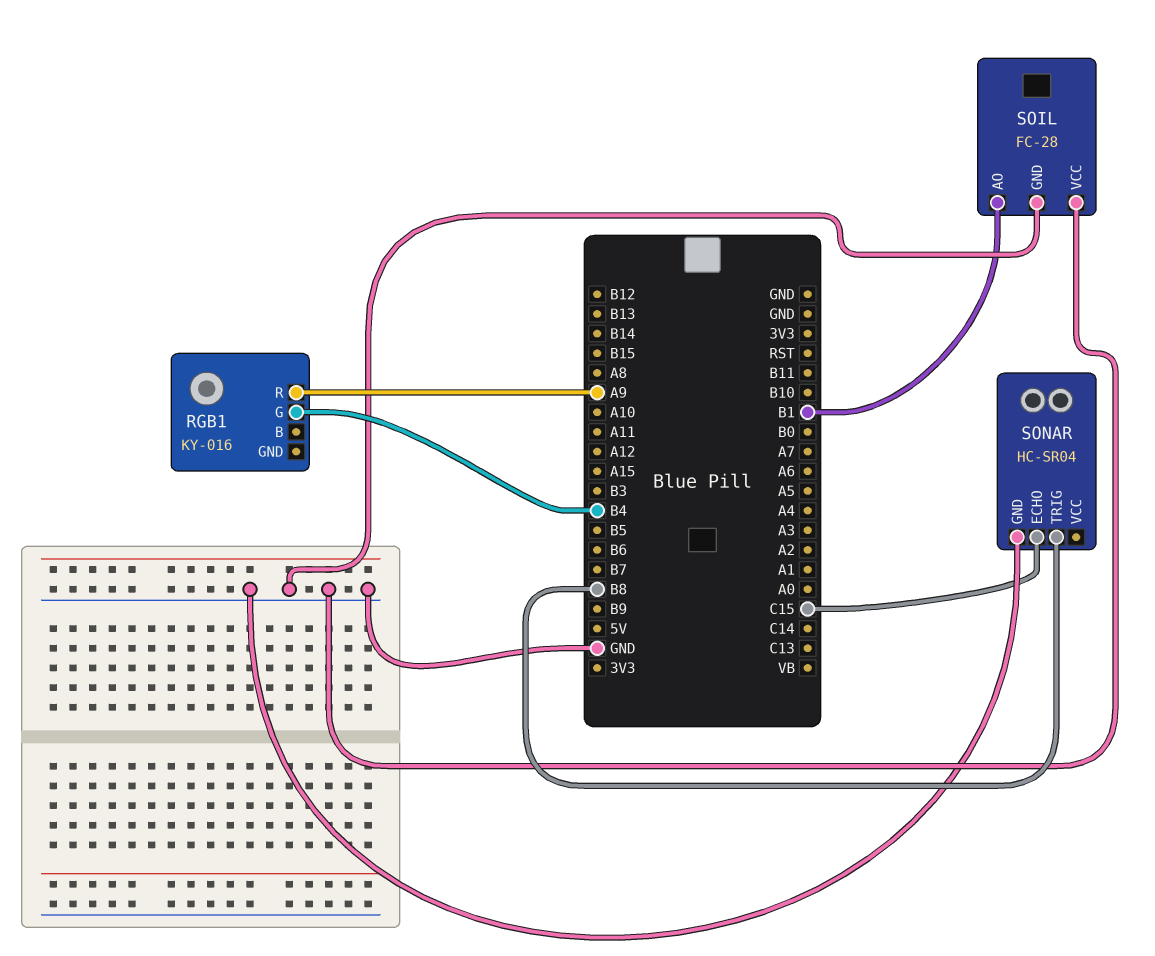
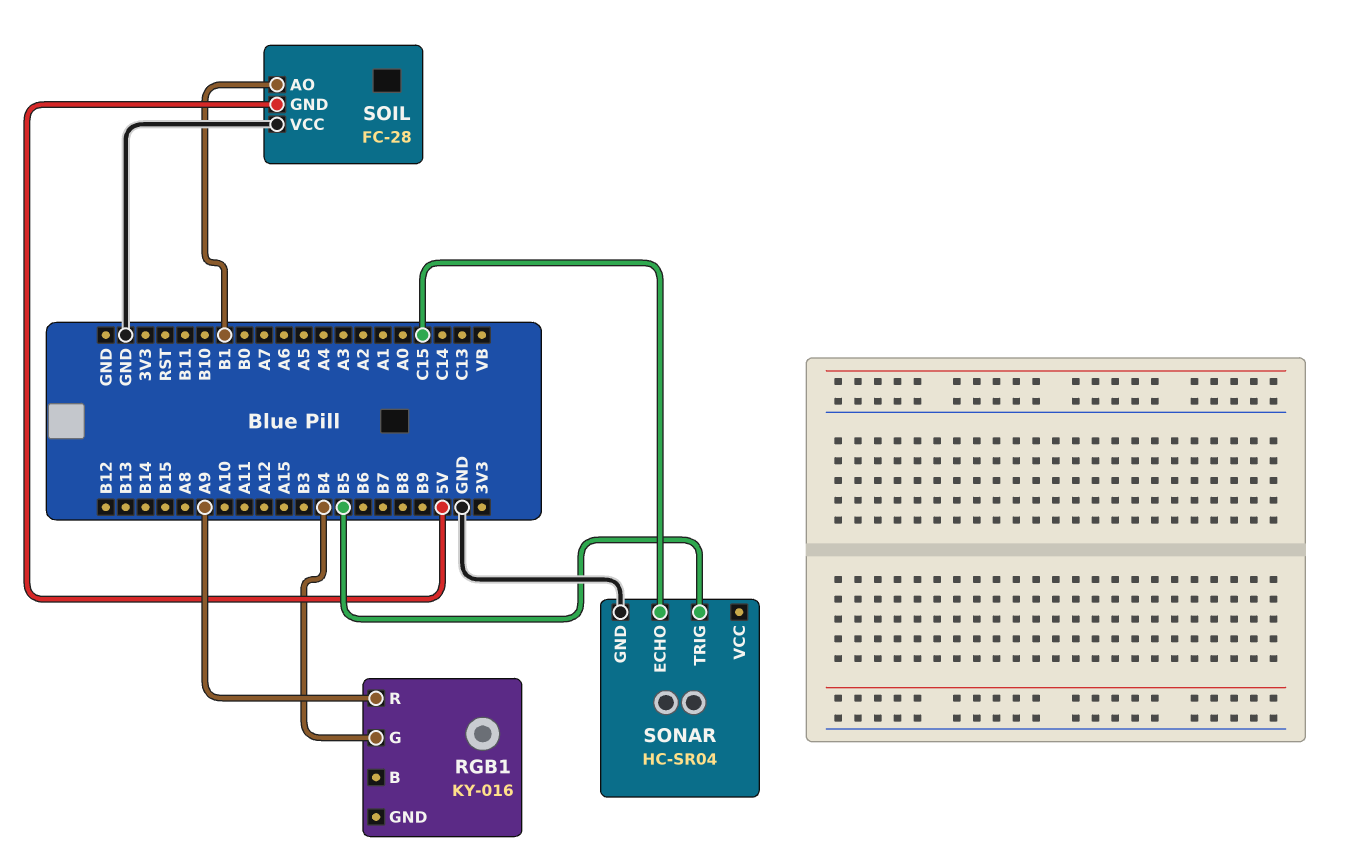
SOIL pin GND: GND -> 5V
SONAR pin TRIG: B8 -> B5

